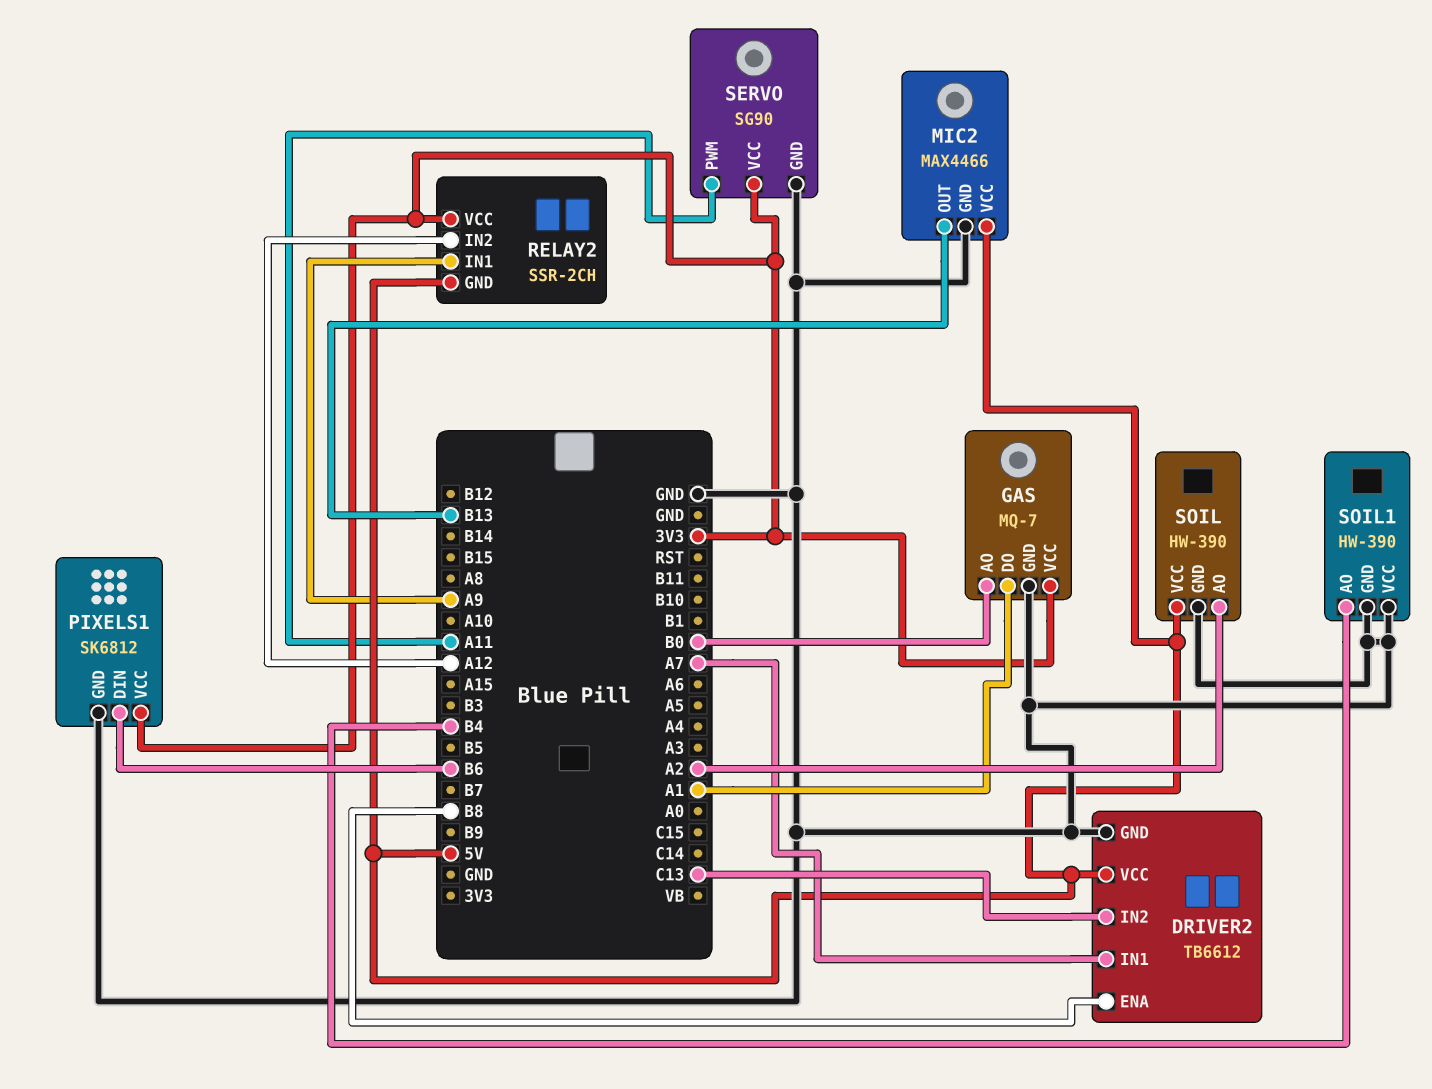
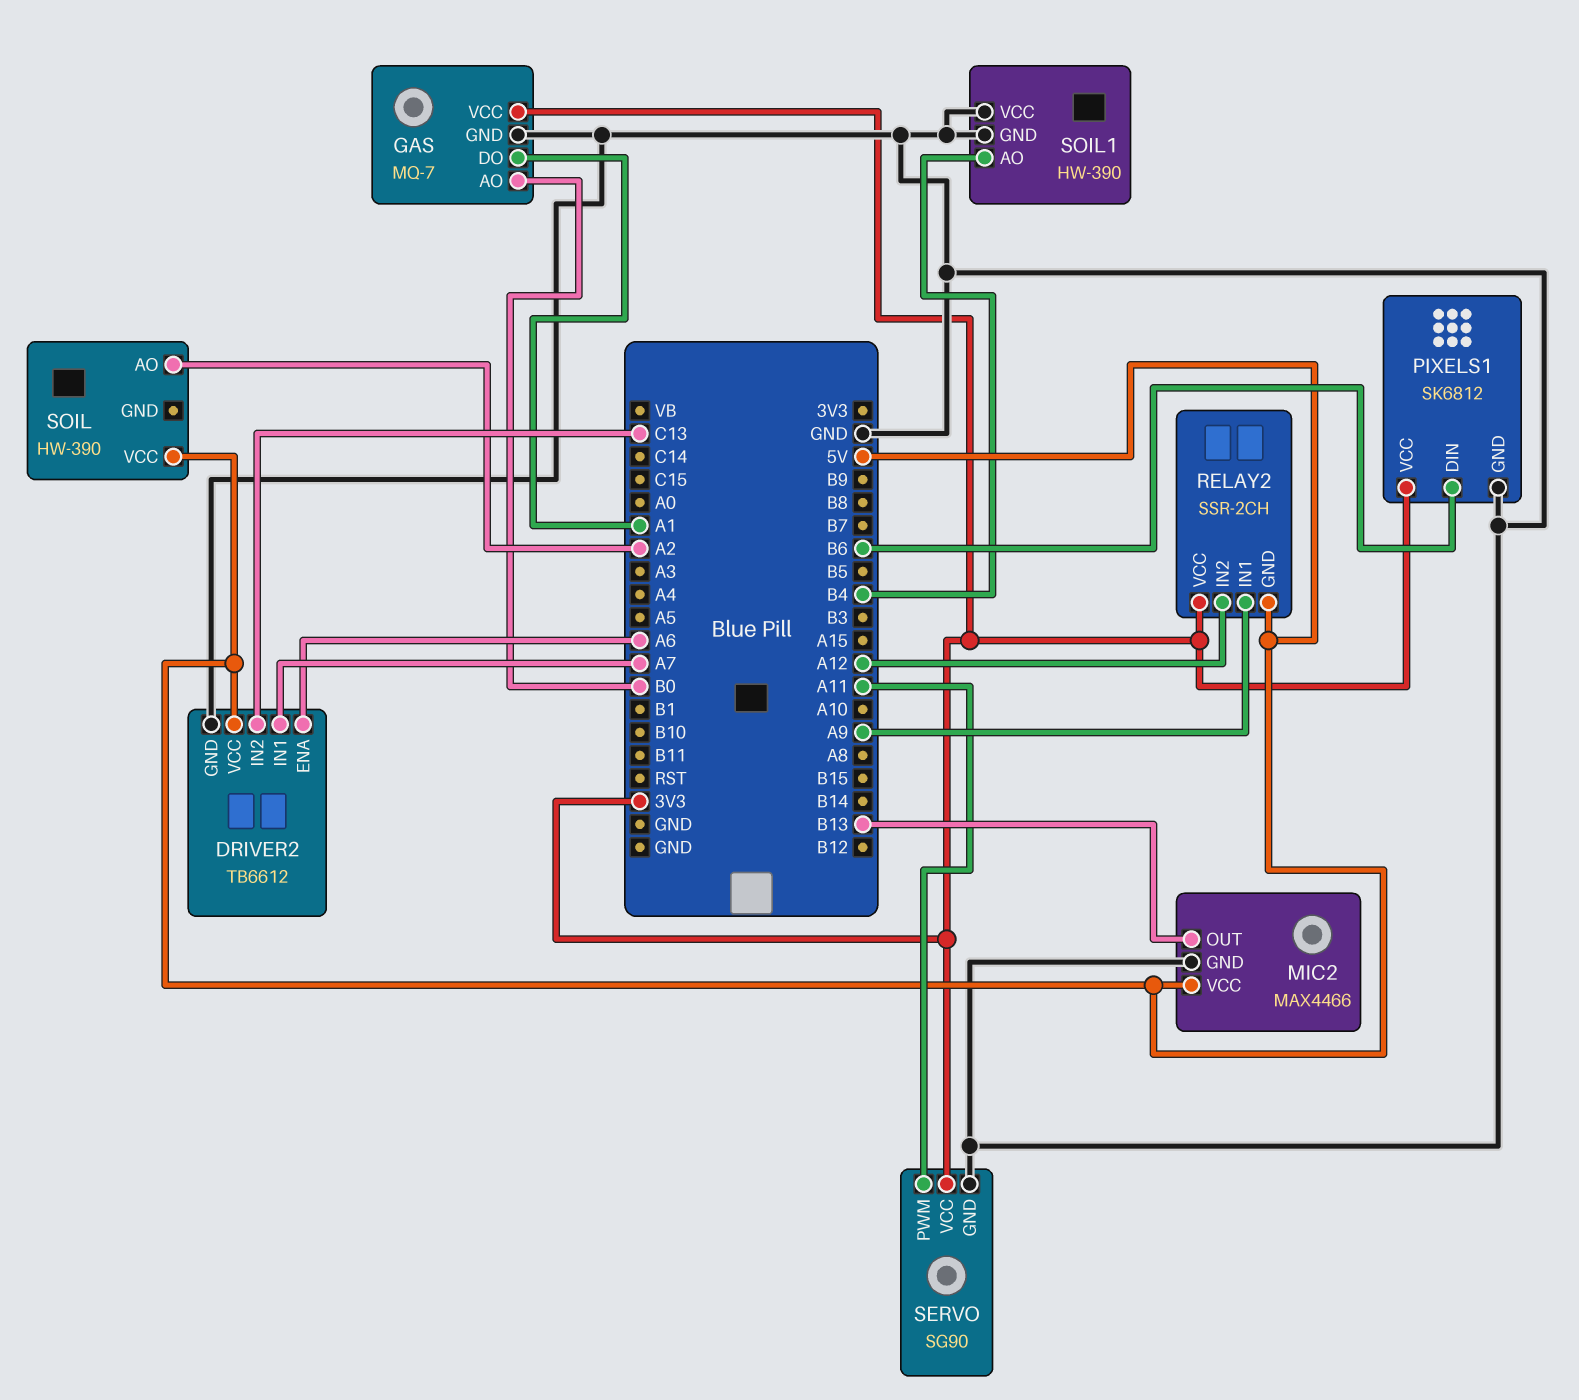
DRIVER2 pin ENA: B8 -> A6
SOIL pin GND: GND -> none

